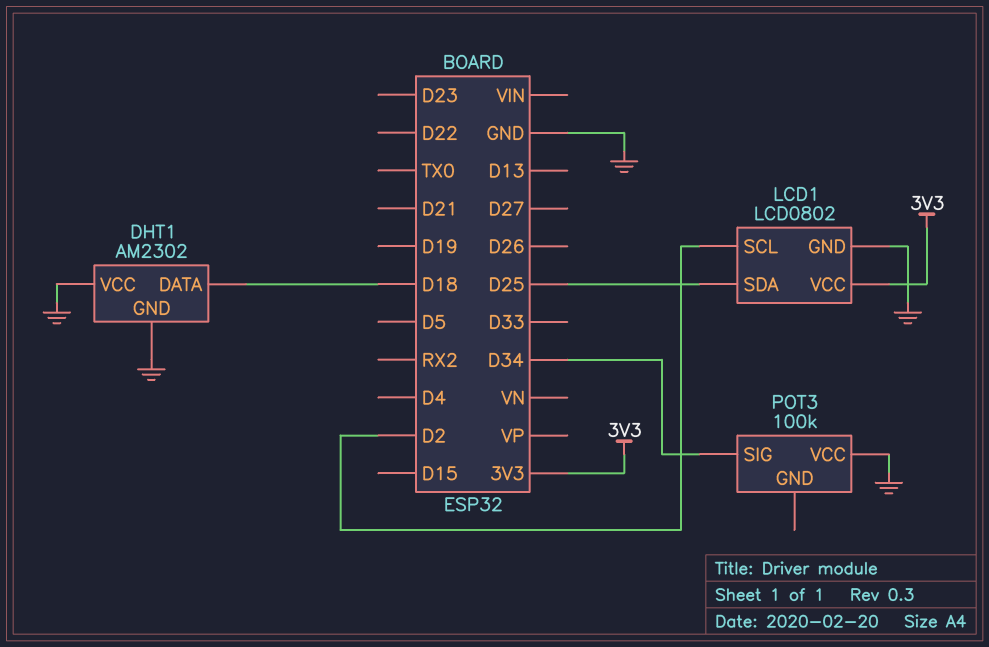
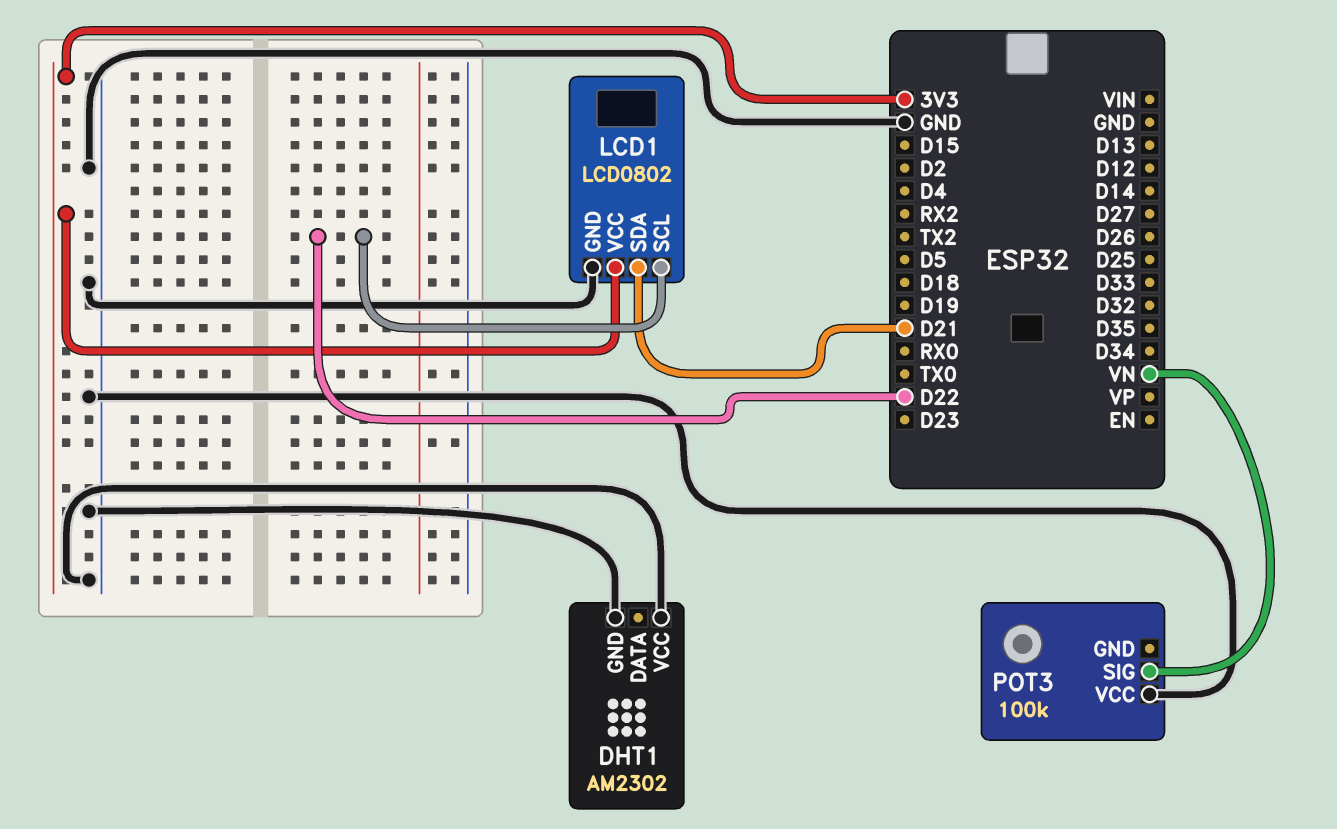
DHT1 pin DATA: D18 -> none
LCD1 pin SCL: D2 -> D22
LCD1 pin SDA: D25 -> D21
POT3 pin SIG: D34 -> VN

